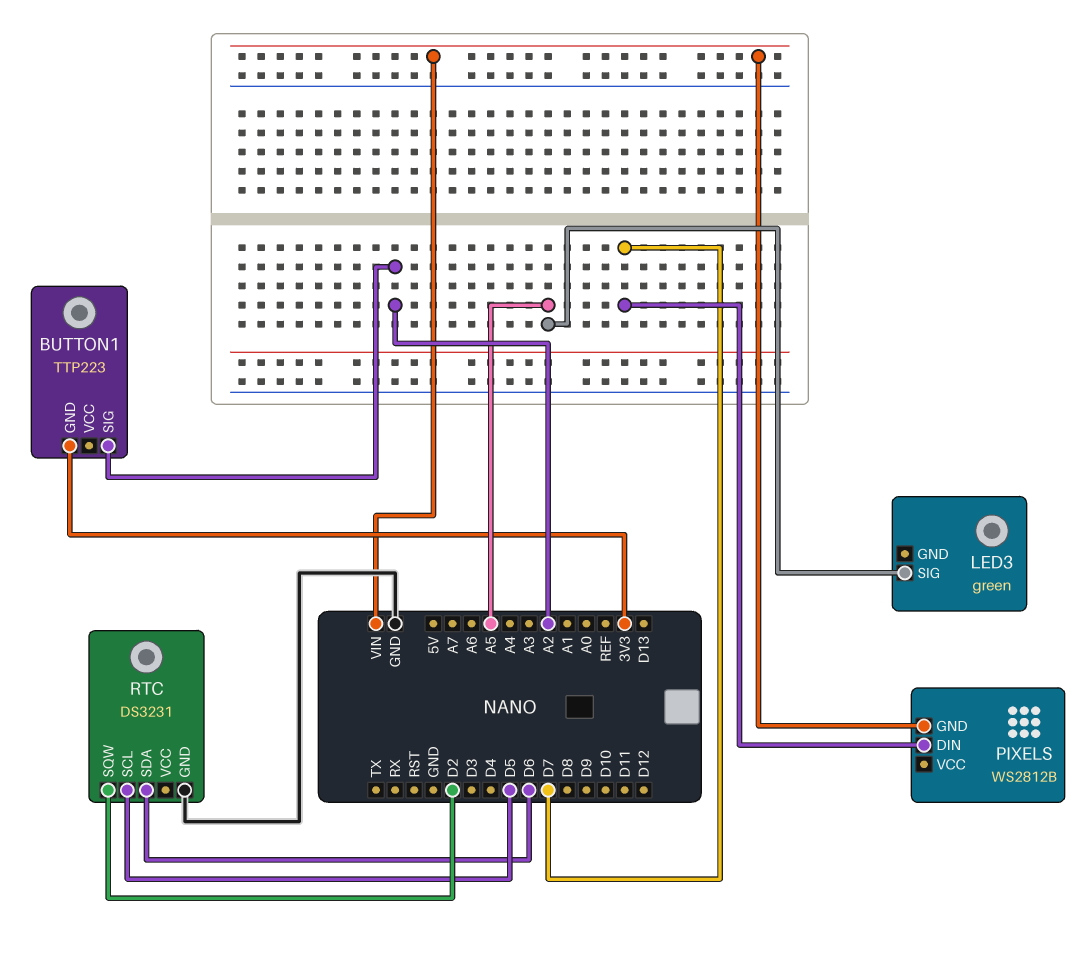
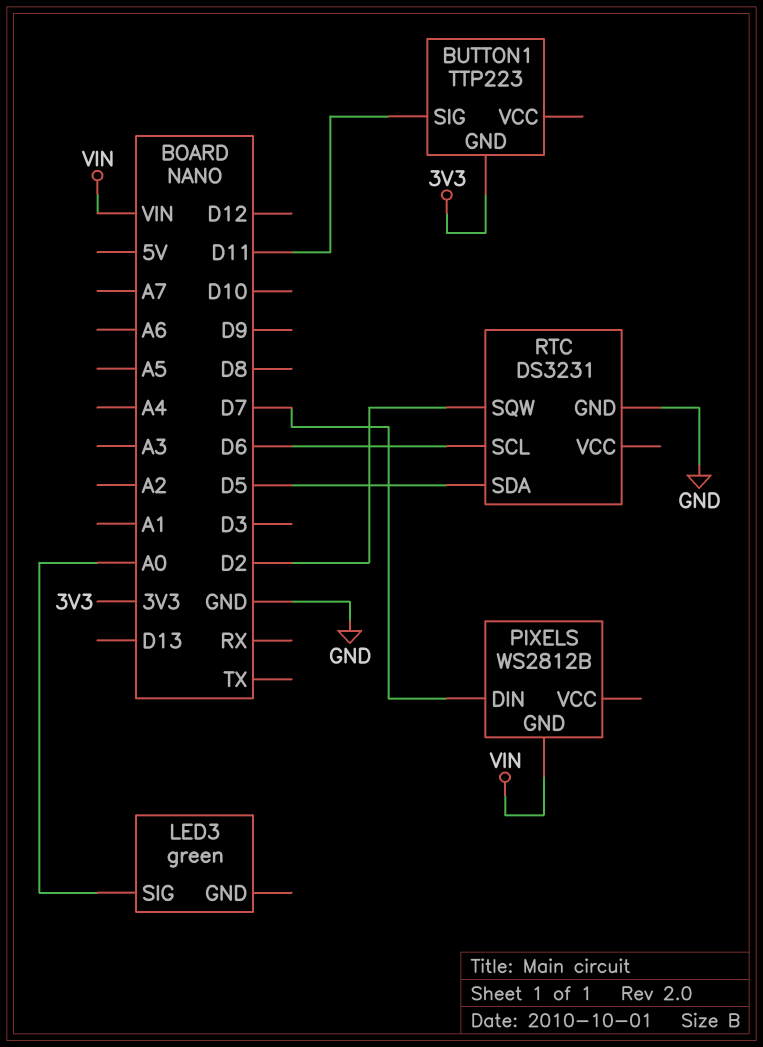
BUTTON1 pin SIG: A2 -> D11
LED3 pin SIG: A5 -> A0
RTC pin SCL: D5 -> D6
RTC pin SDA: D6 -> D5

